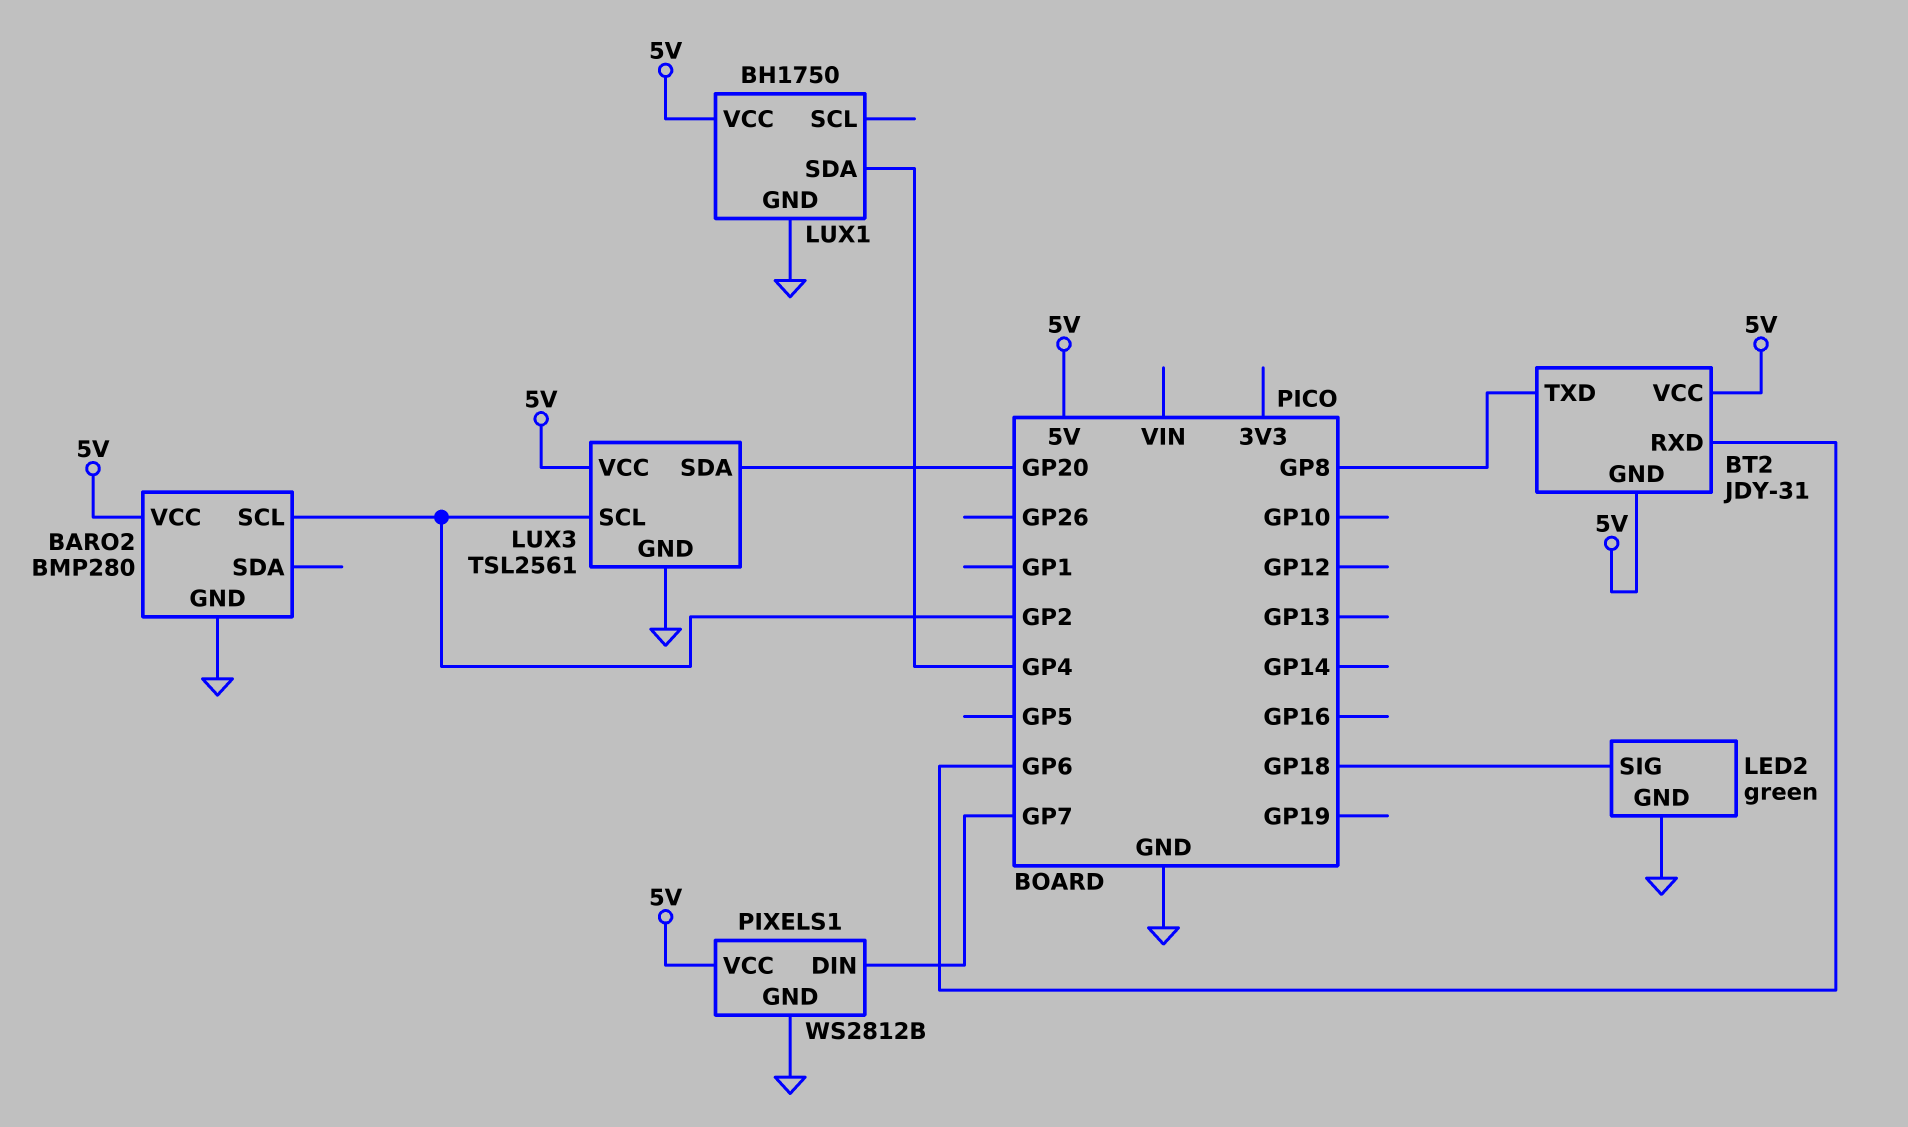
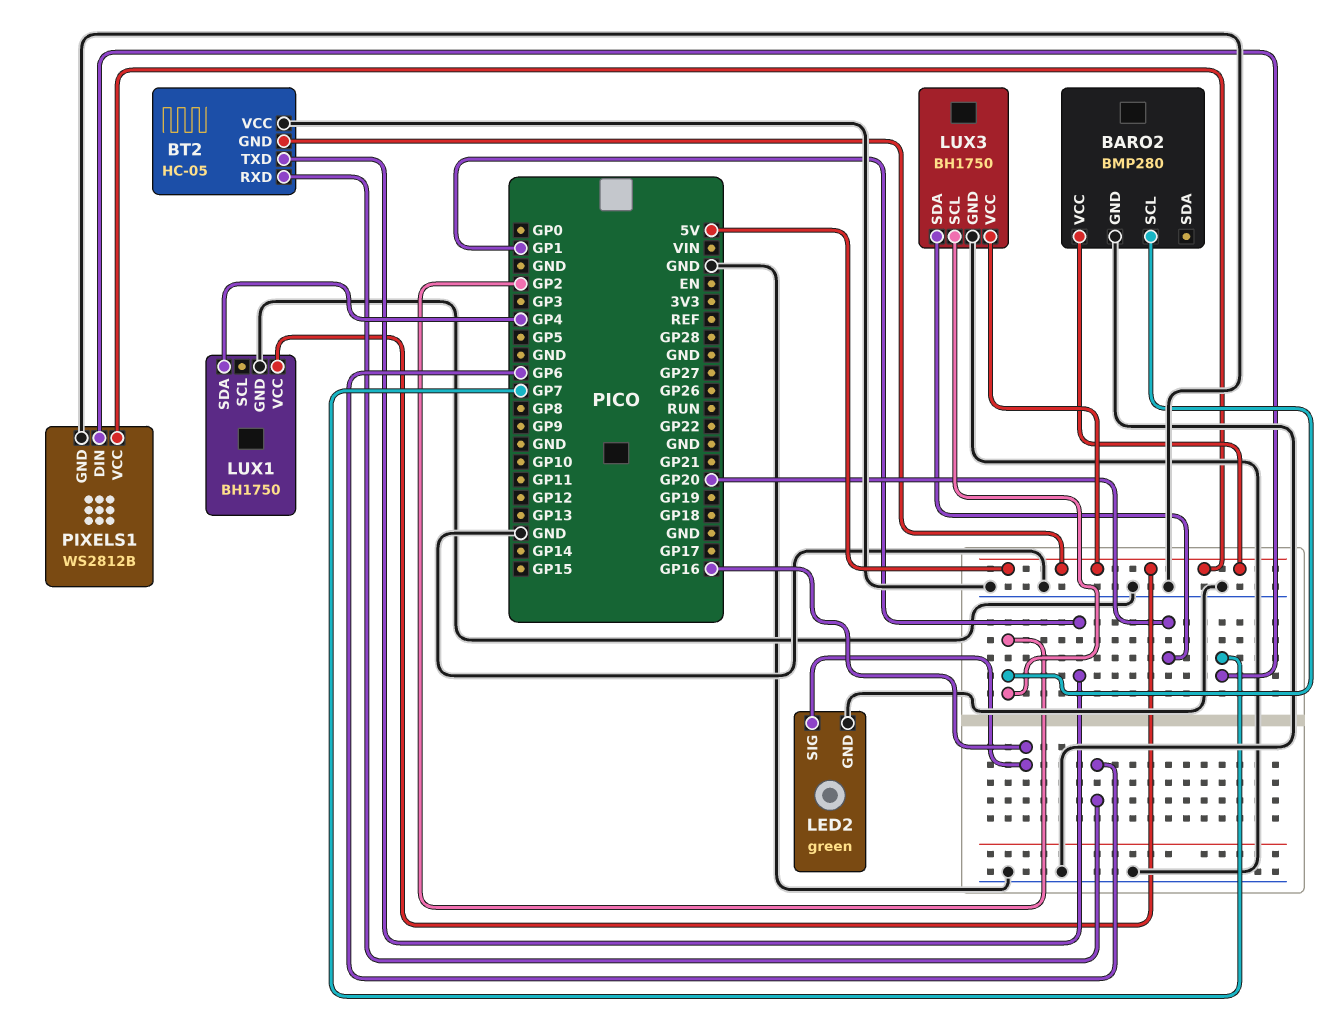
BT2: JDY-31 -> HC-05
BT2 pin TXD: GP8 -> GP1
BT2 pin VCC: 5V -> GND
LED2 pin SIG: GP18 -> GP16
LUX3: TSL2561 -> BH1750

